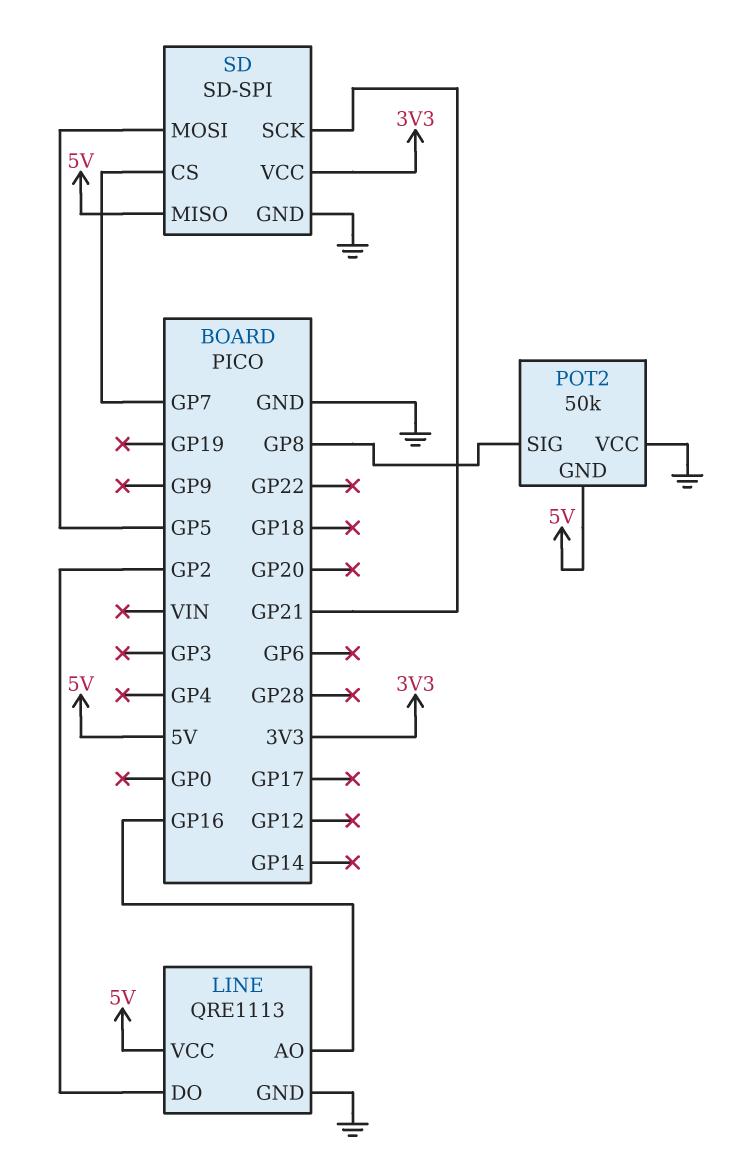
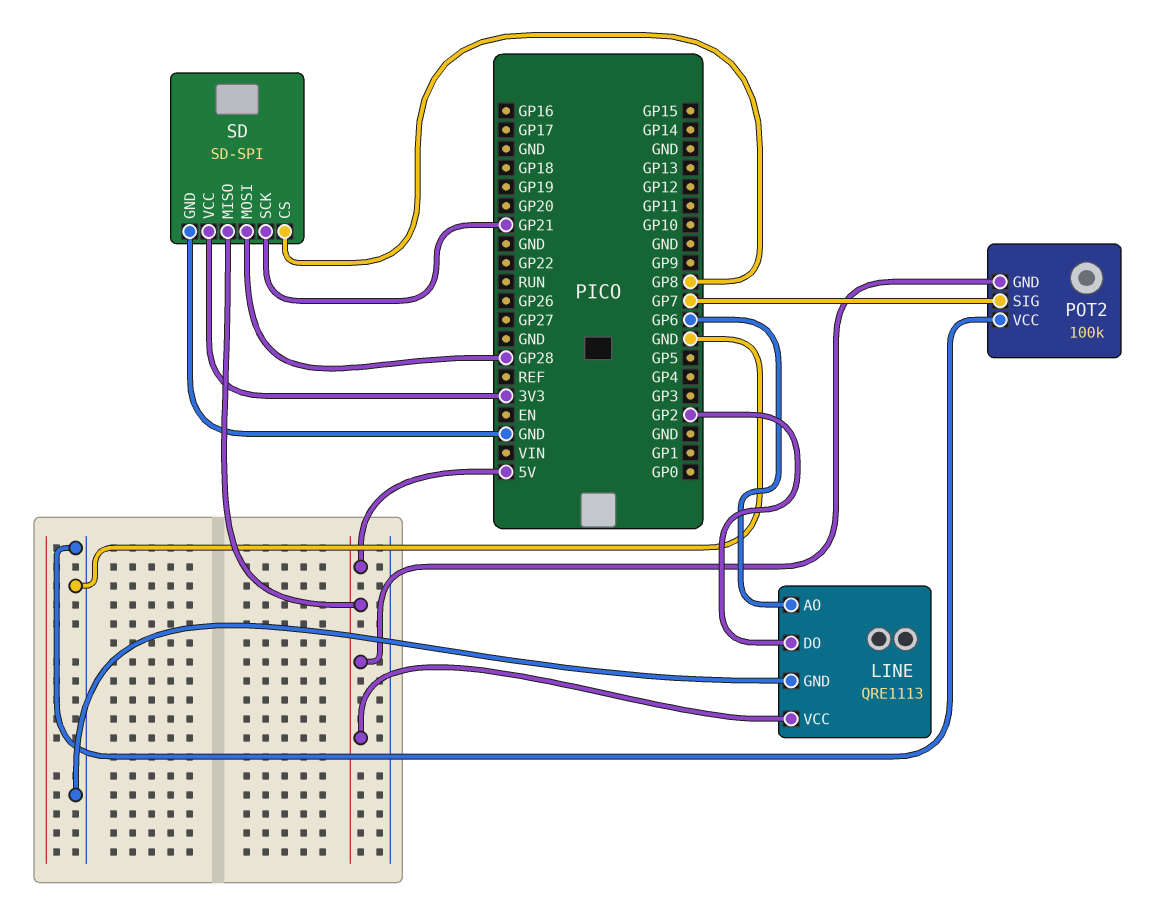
LINE pin AO: GP16 -> GP6
POT2: 50k -> 100k
POT2 pin SIG: GP8 -> GP7
SD pin CS: GP7 -> GP8
SD pin MOSI: GP5 -> GP28

